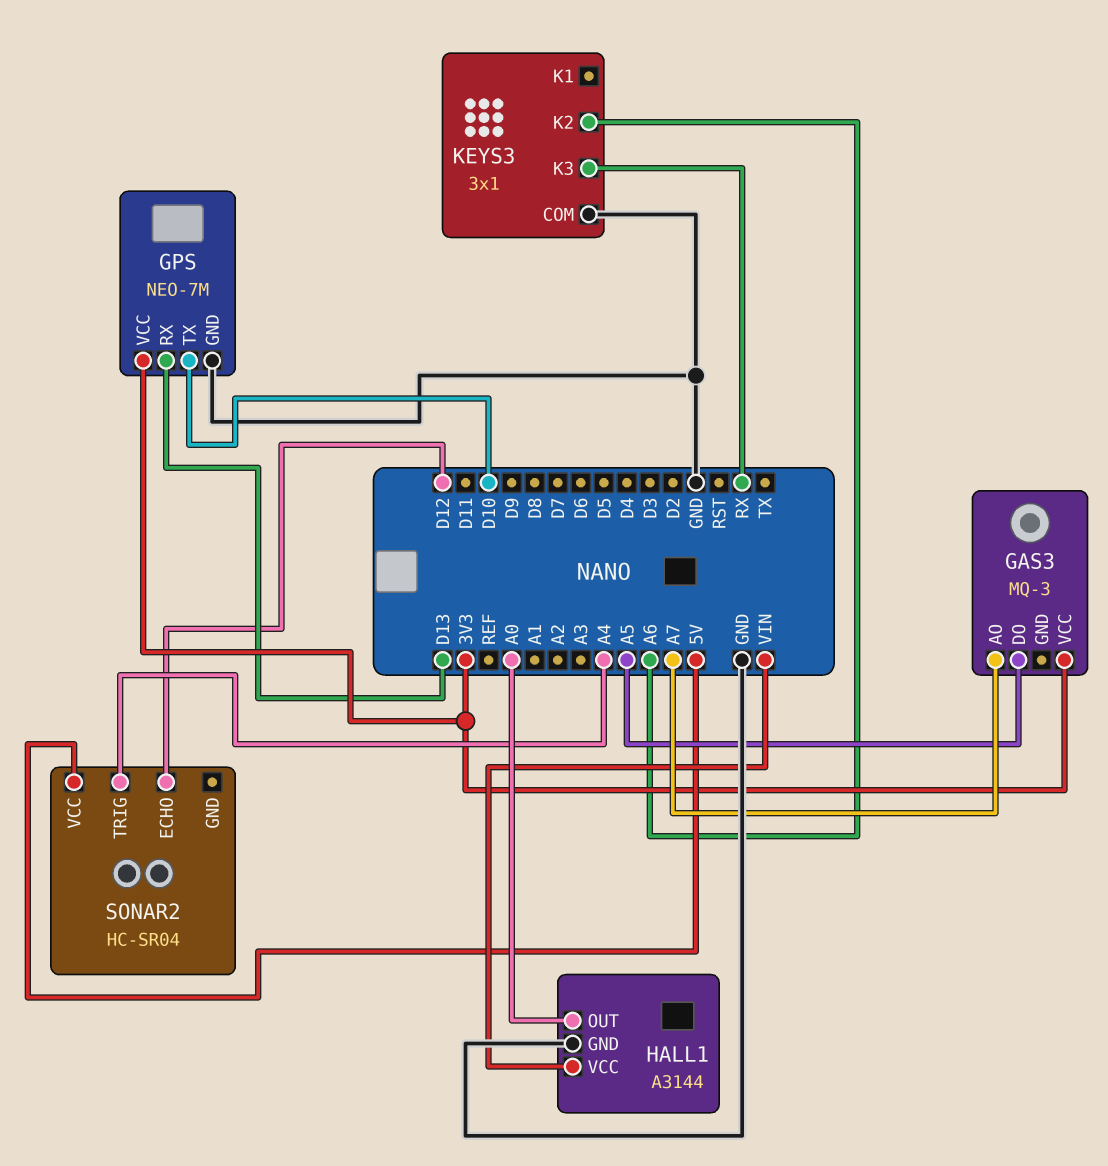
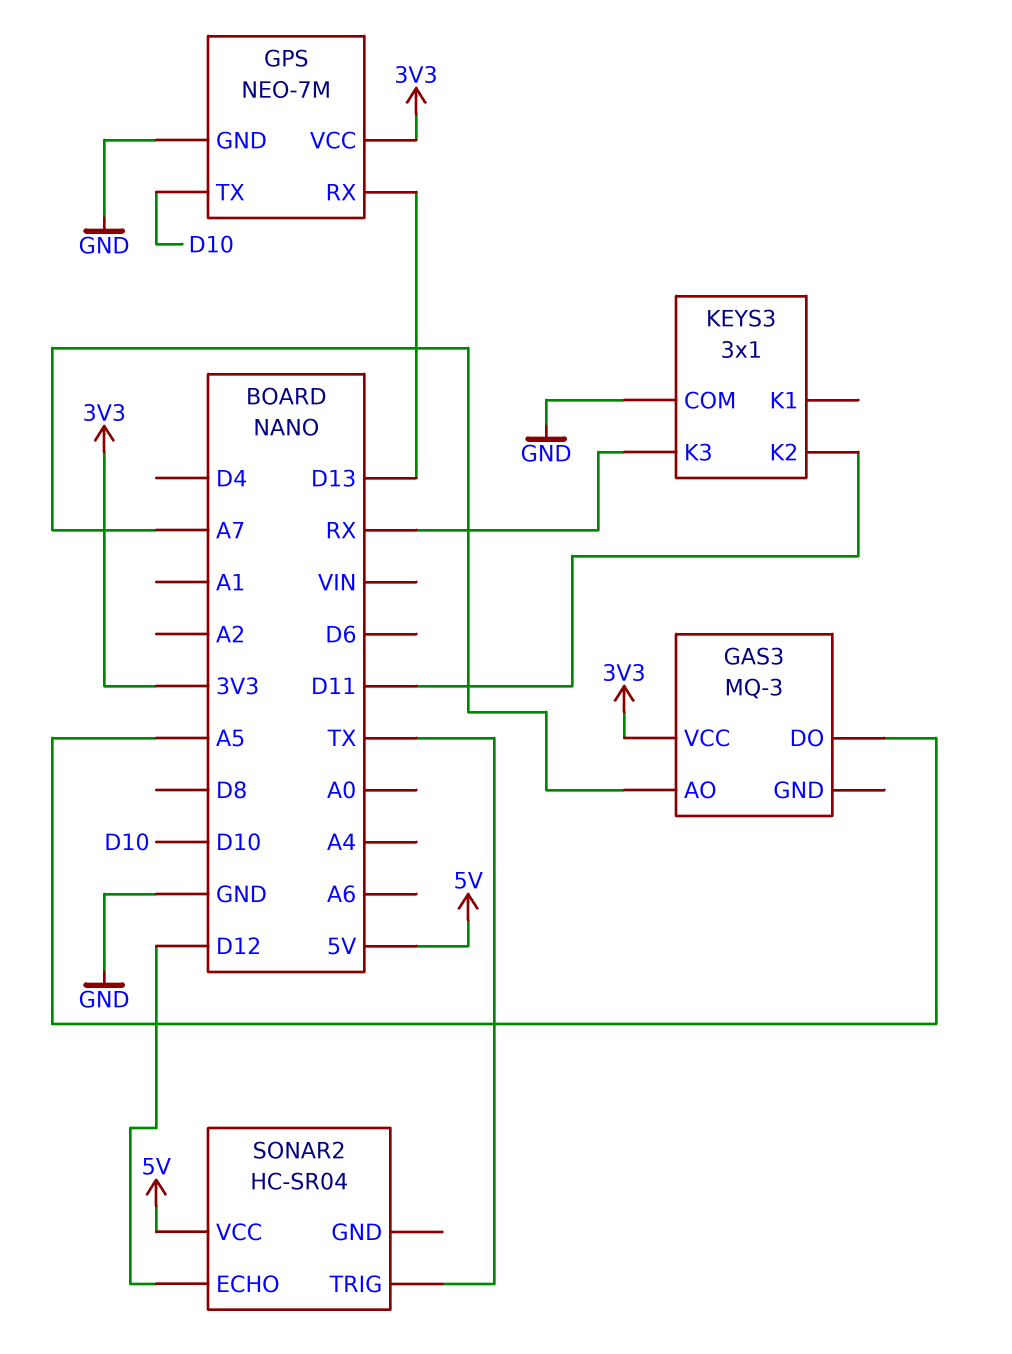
HALL1: A3144 -> none
HALL1 pin GND: GND -> none
HALL1 pin OUT: A0 -> none
HALL1 pin VCC: VIN -> none
KEYS3 pin K2: A6 -> D11
SONAR2 pin TRIG: A4 -> TX

